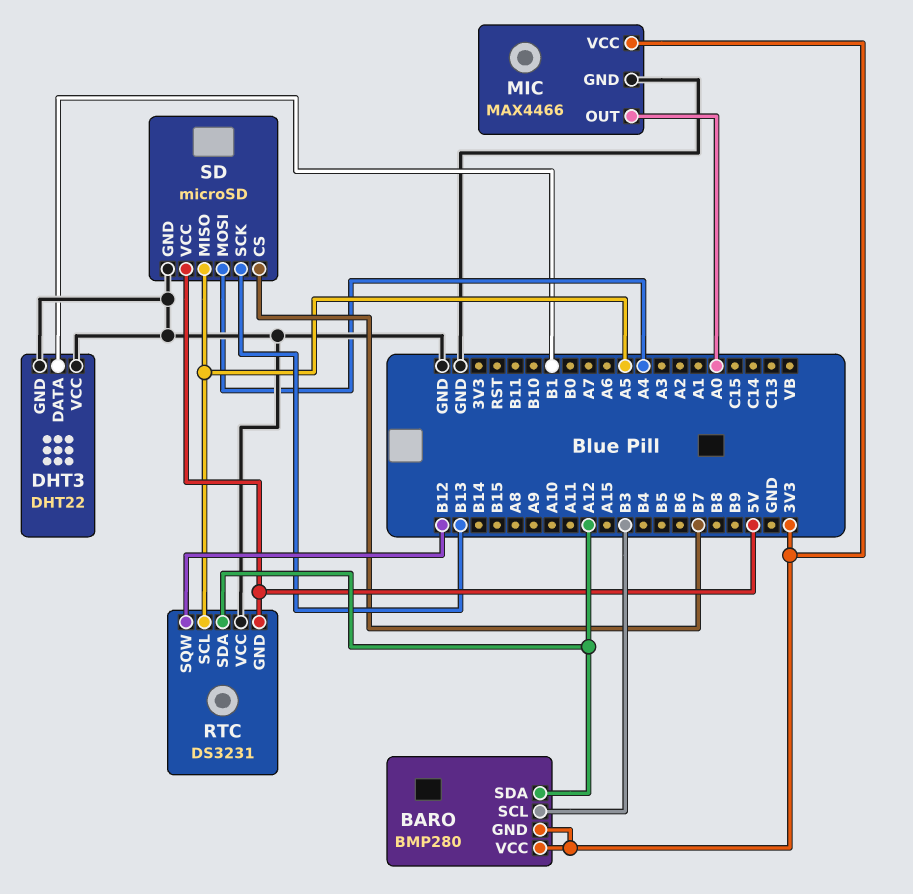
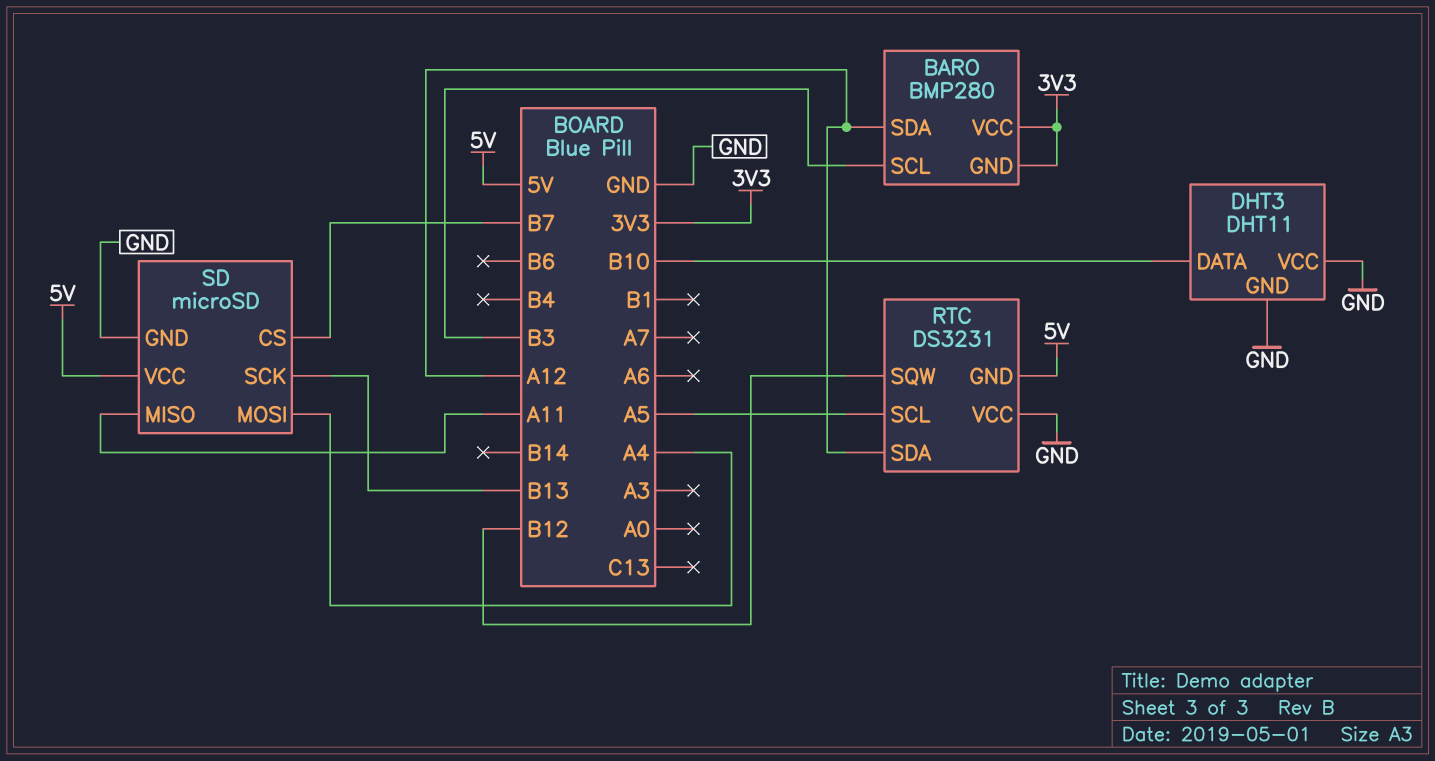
DHT3: DHT22 -> DHT11
DHT3 pin DATA: B1 -> B10
MIC: MAX4466 -> none
MIC pin GND: GND -> none
MIC pin OUT: A0 -> none
MIC pin VCC: 3V3 -> none
SD pin MISO: A5 -> A11

